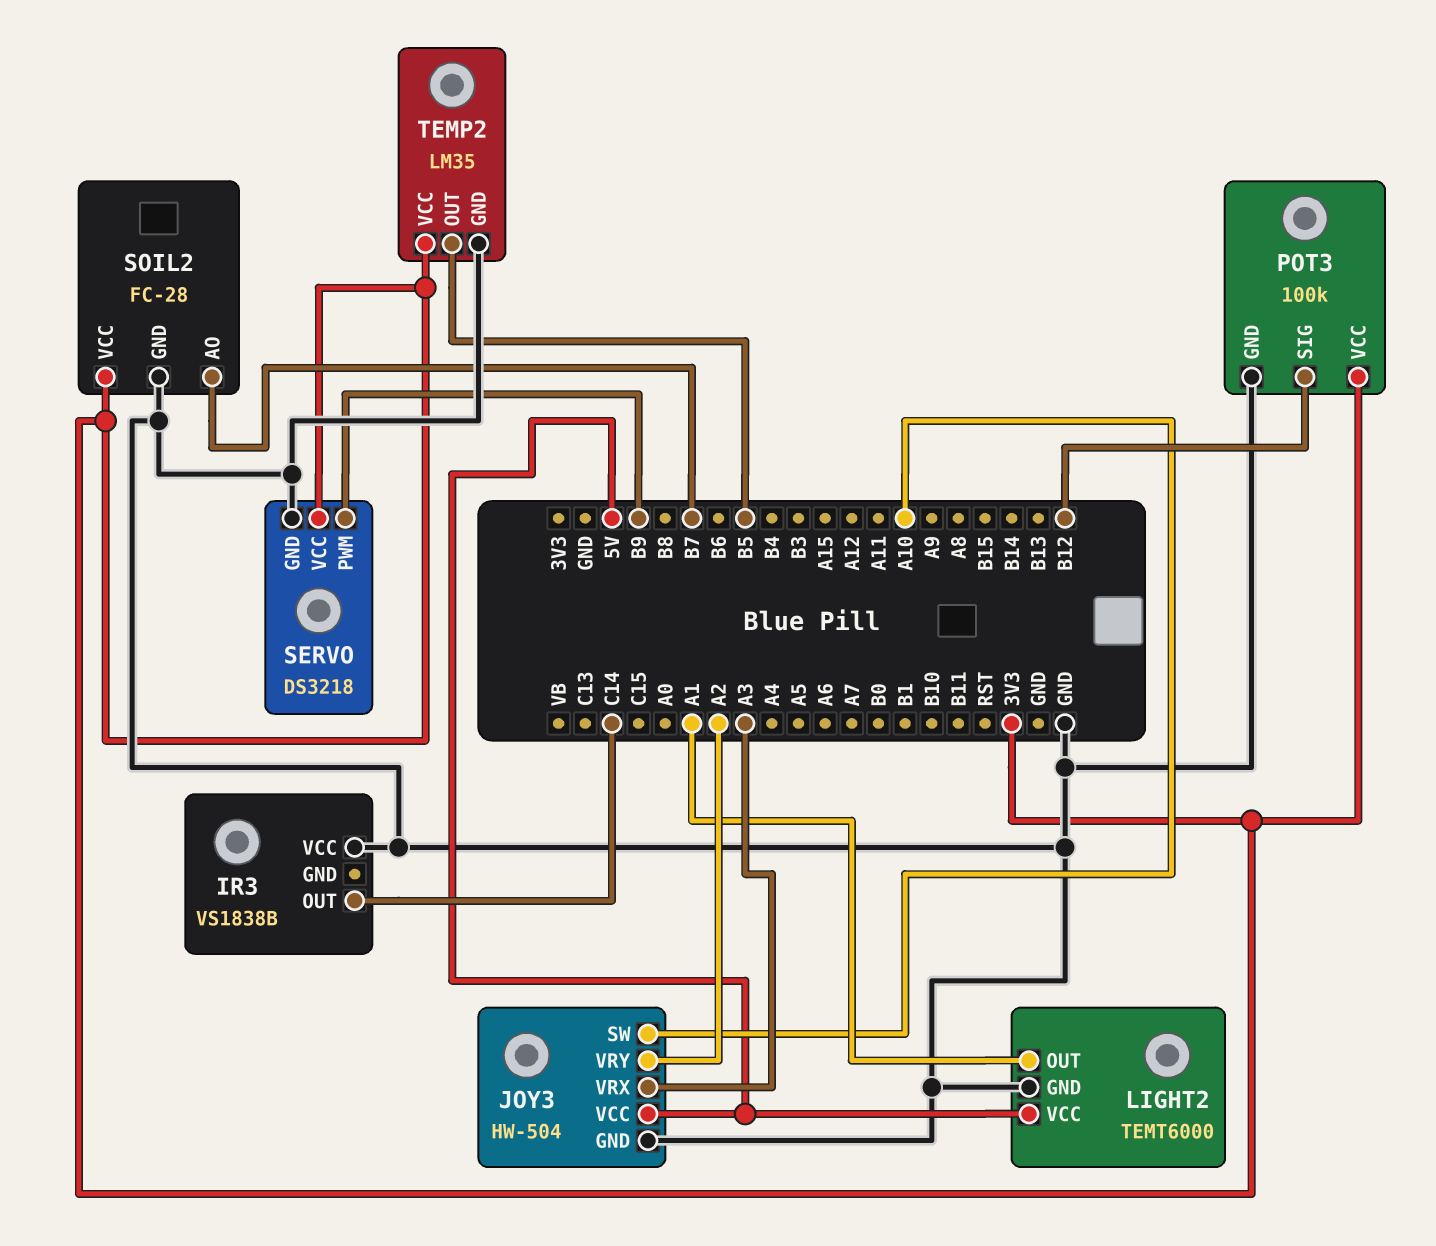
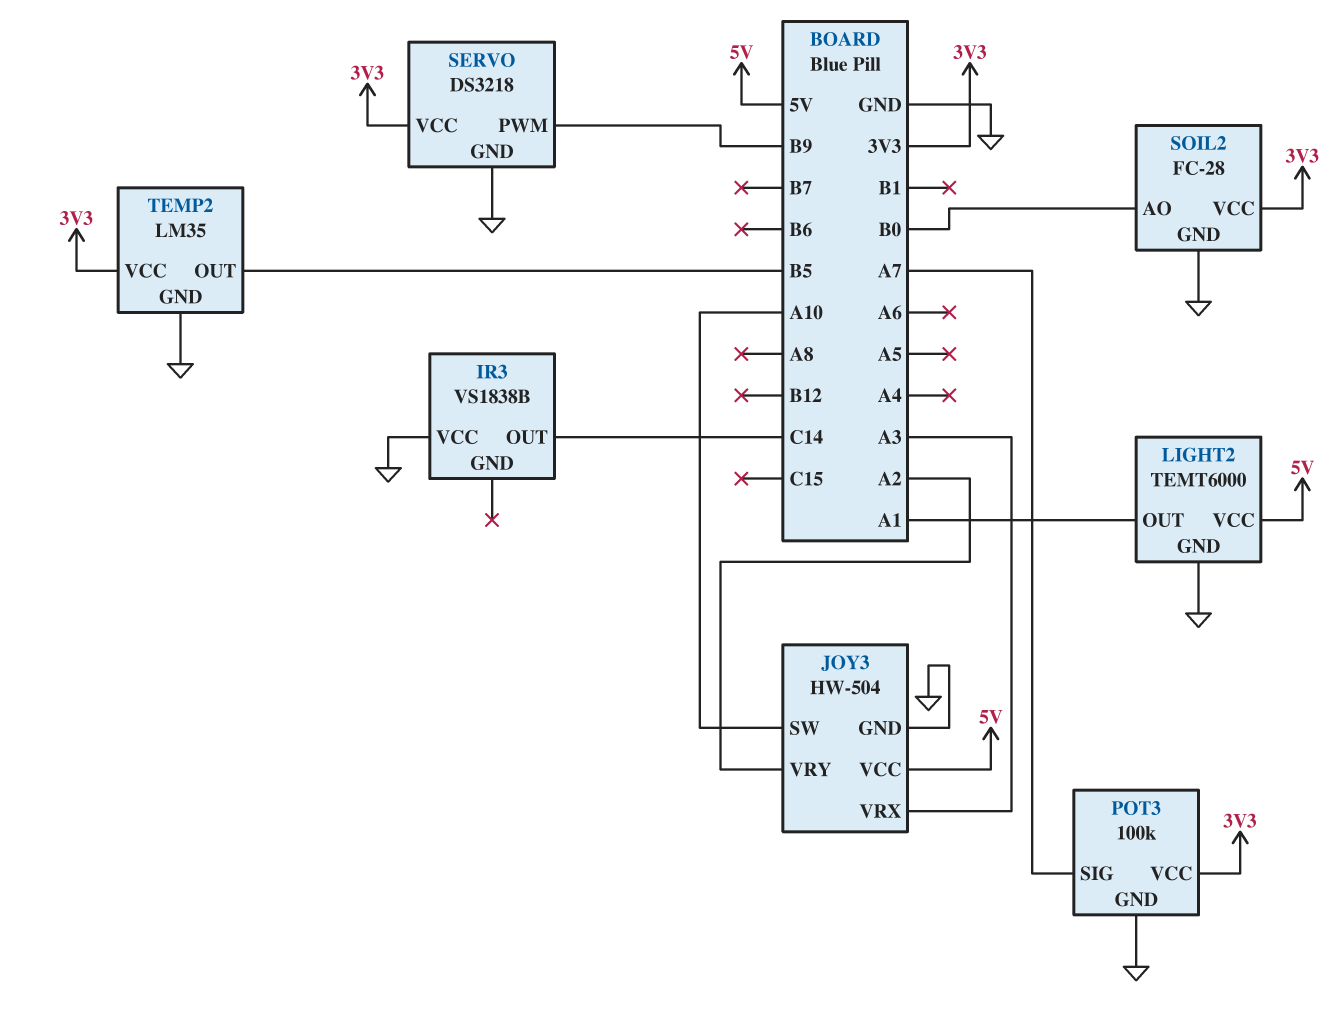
POT3 pin SIG: B12 -> A7
SOIL2 pin AO: B7 -> B0

